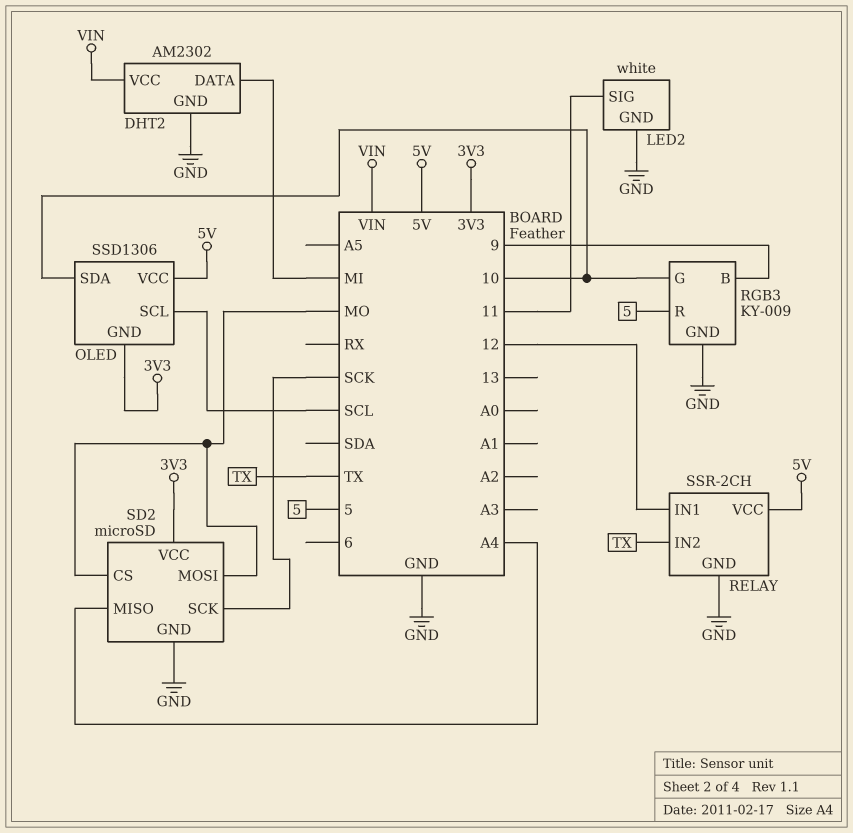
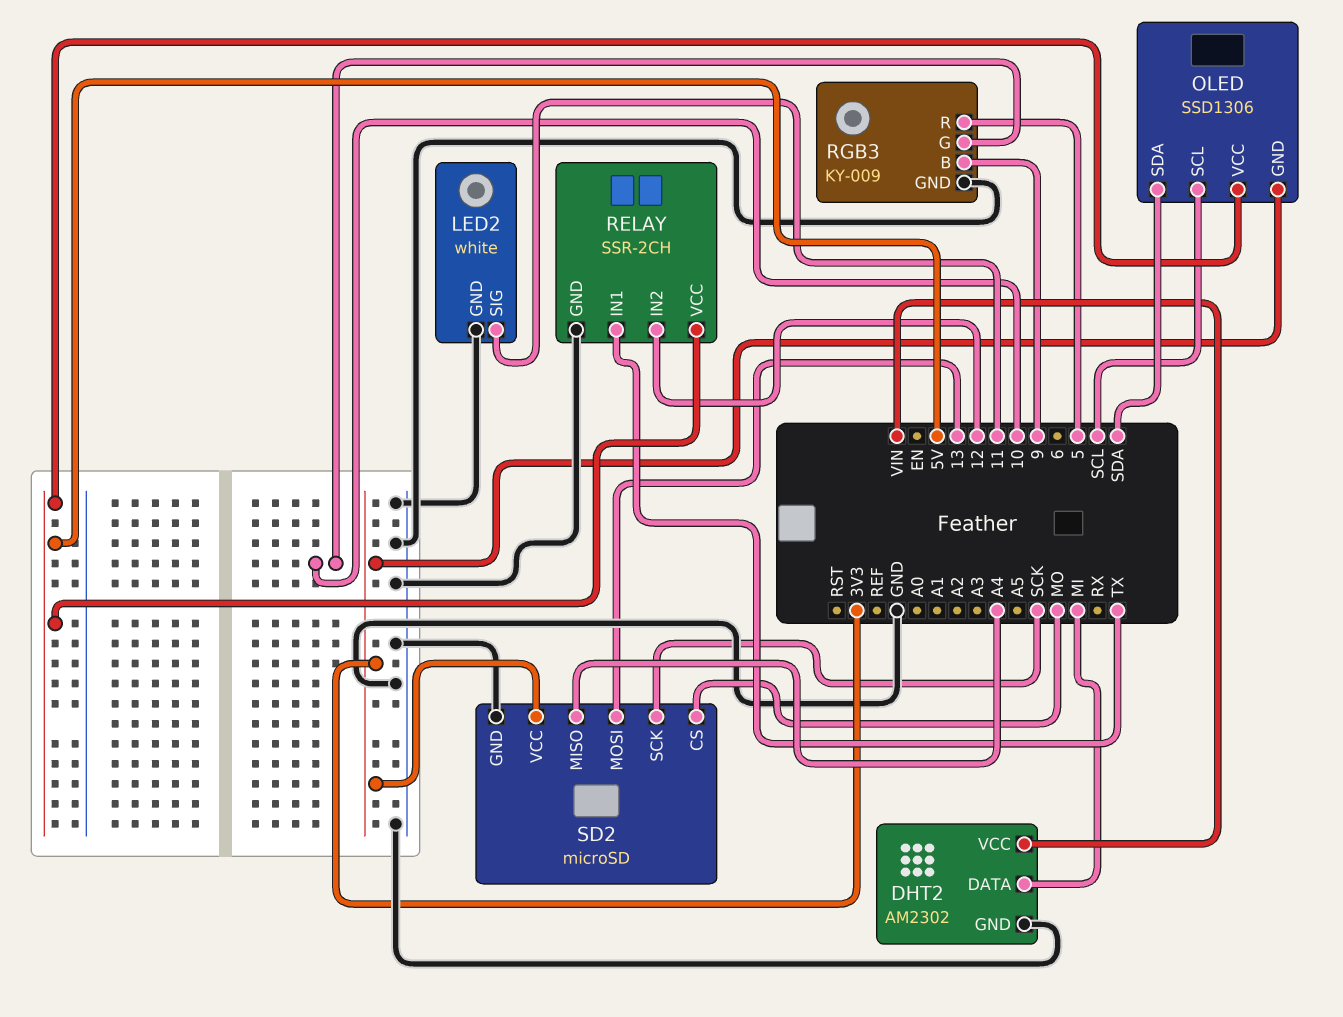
OLED pin SDA: 10 -> SDA
RELAY pin IN1: 12 -> TX
RELAY pin IN2: TX -> 12
SD2 pin MOSI: MO -> 13

